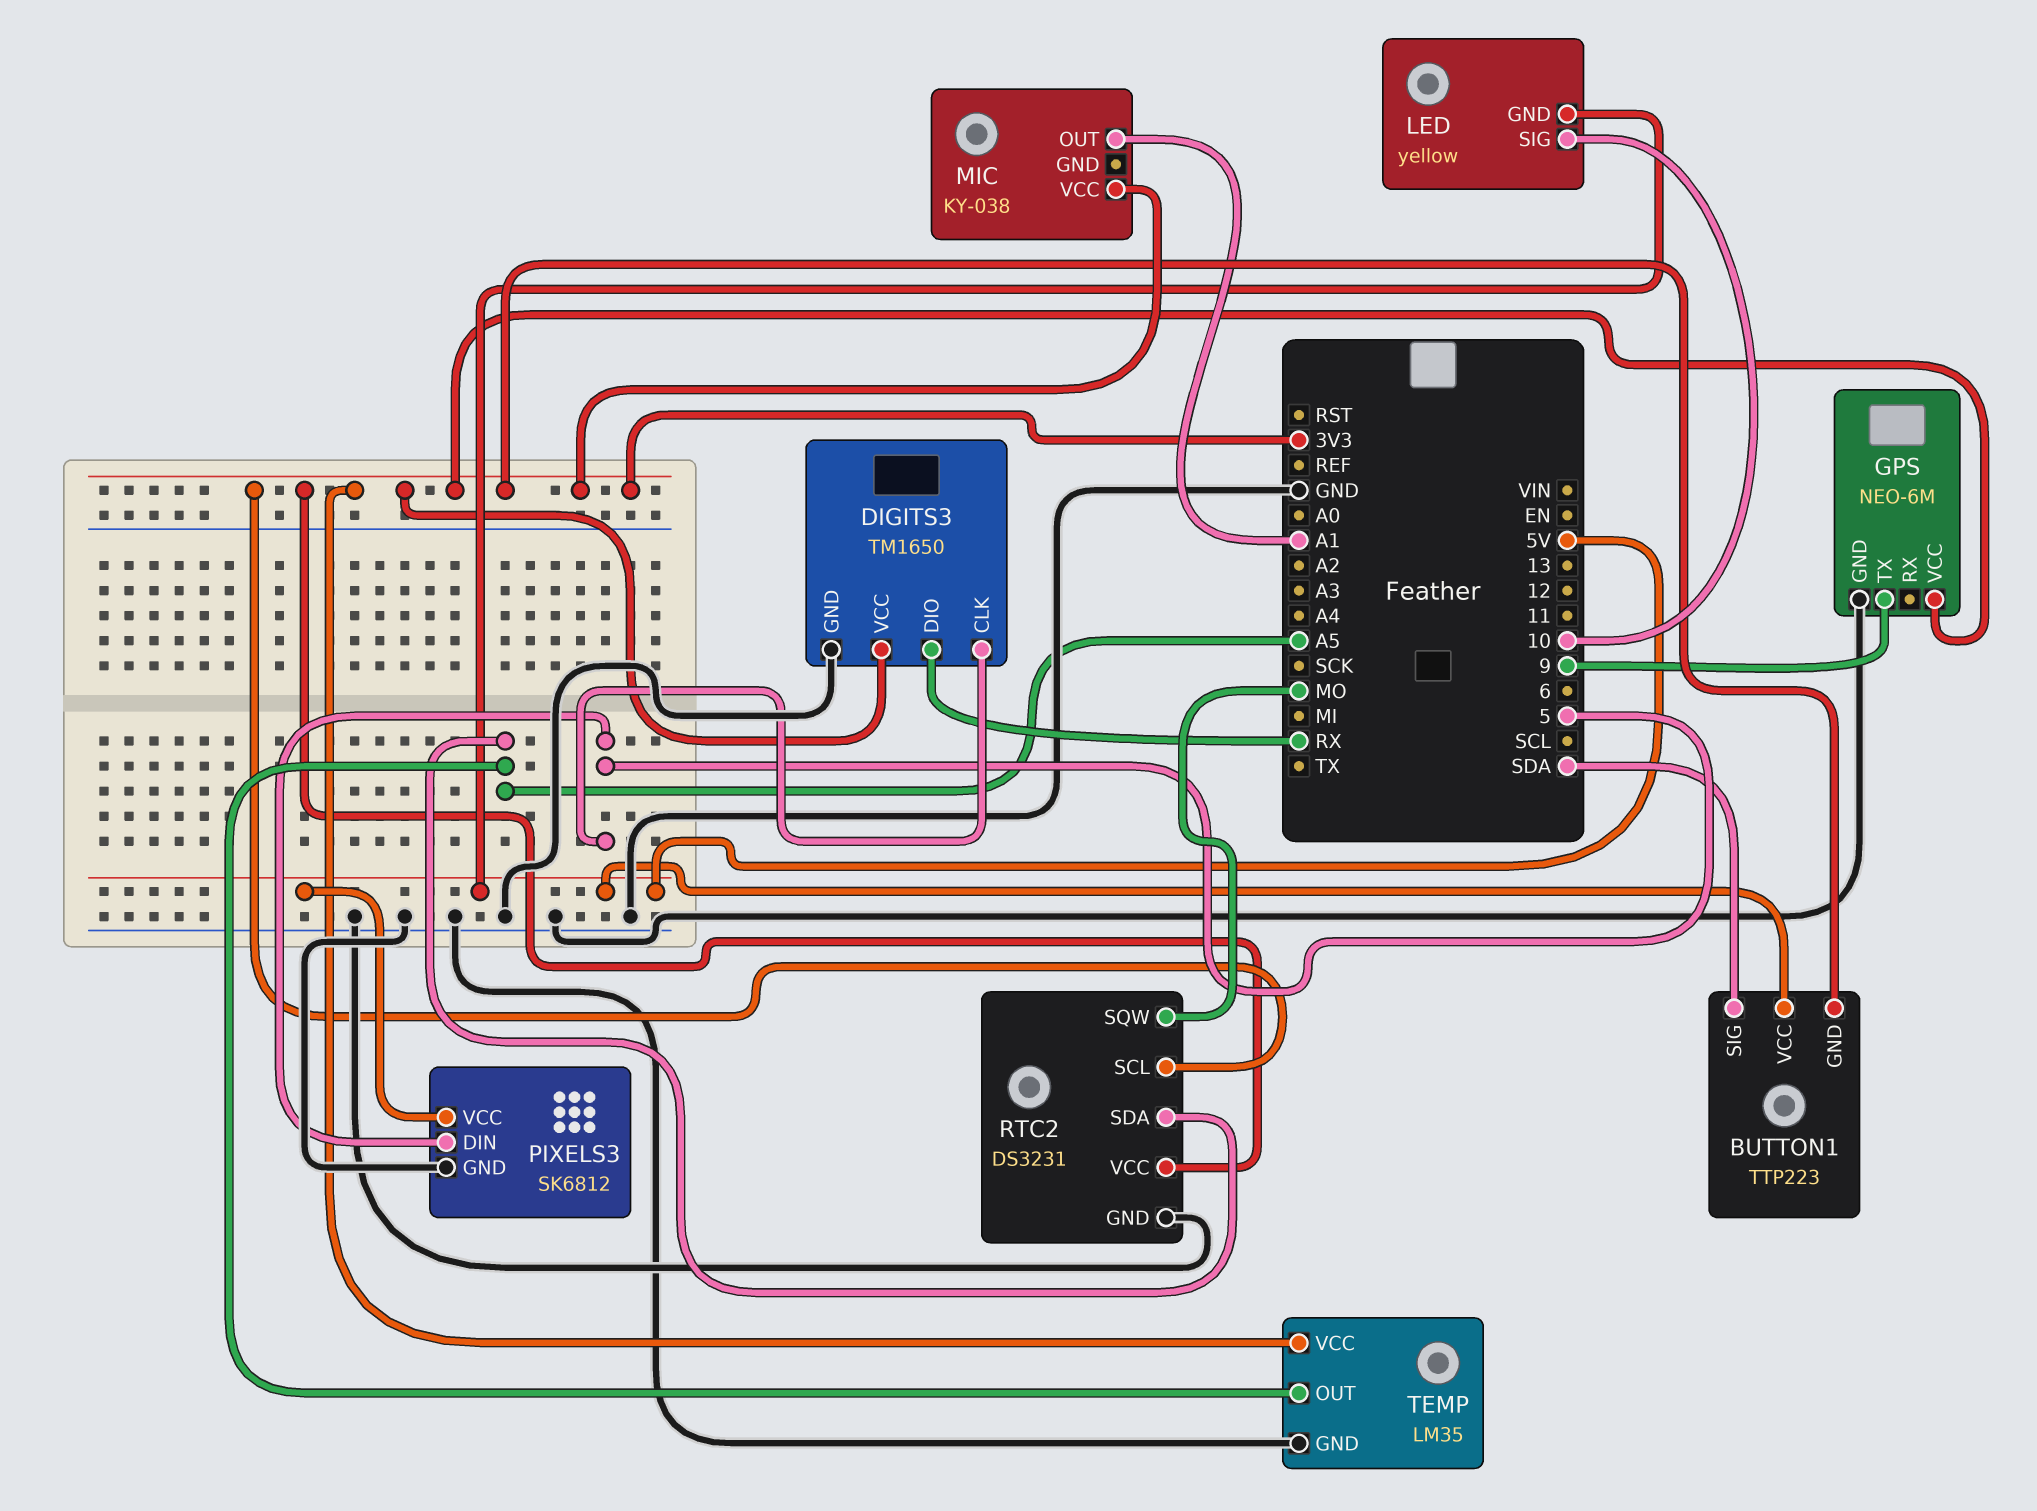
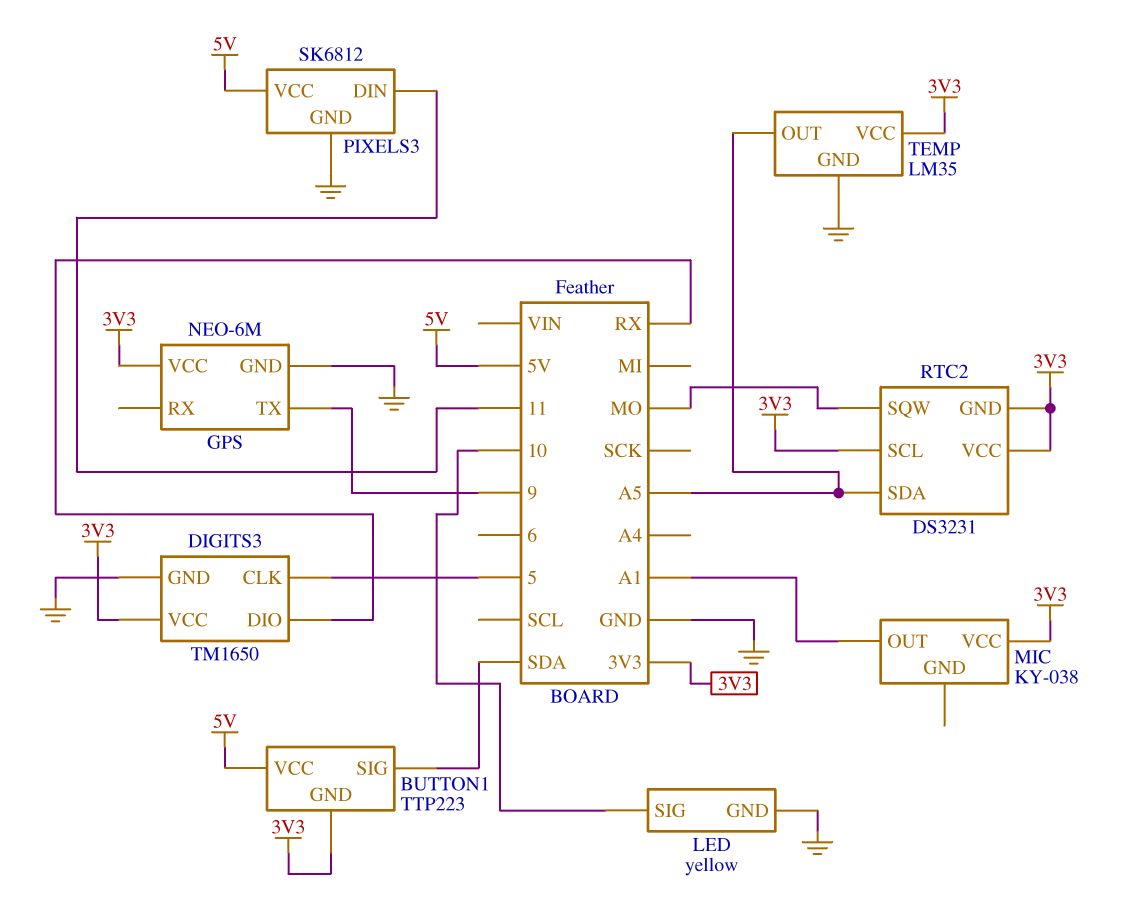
LED pin GND: 5V -> GND
PIXELS3 pin DIN: 5 -> 11
RTC2 pin GND: GND -> 3V3

